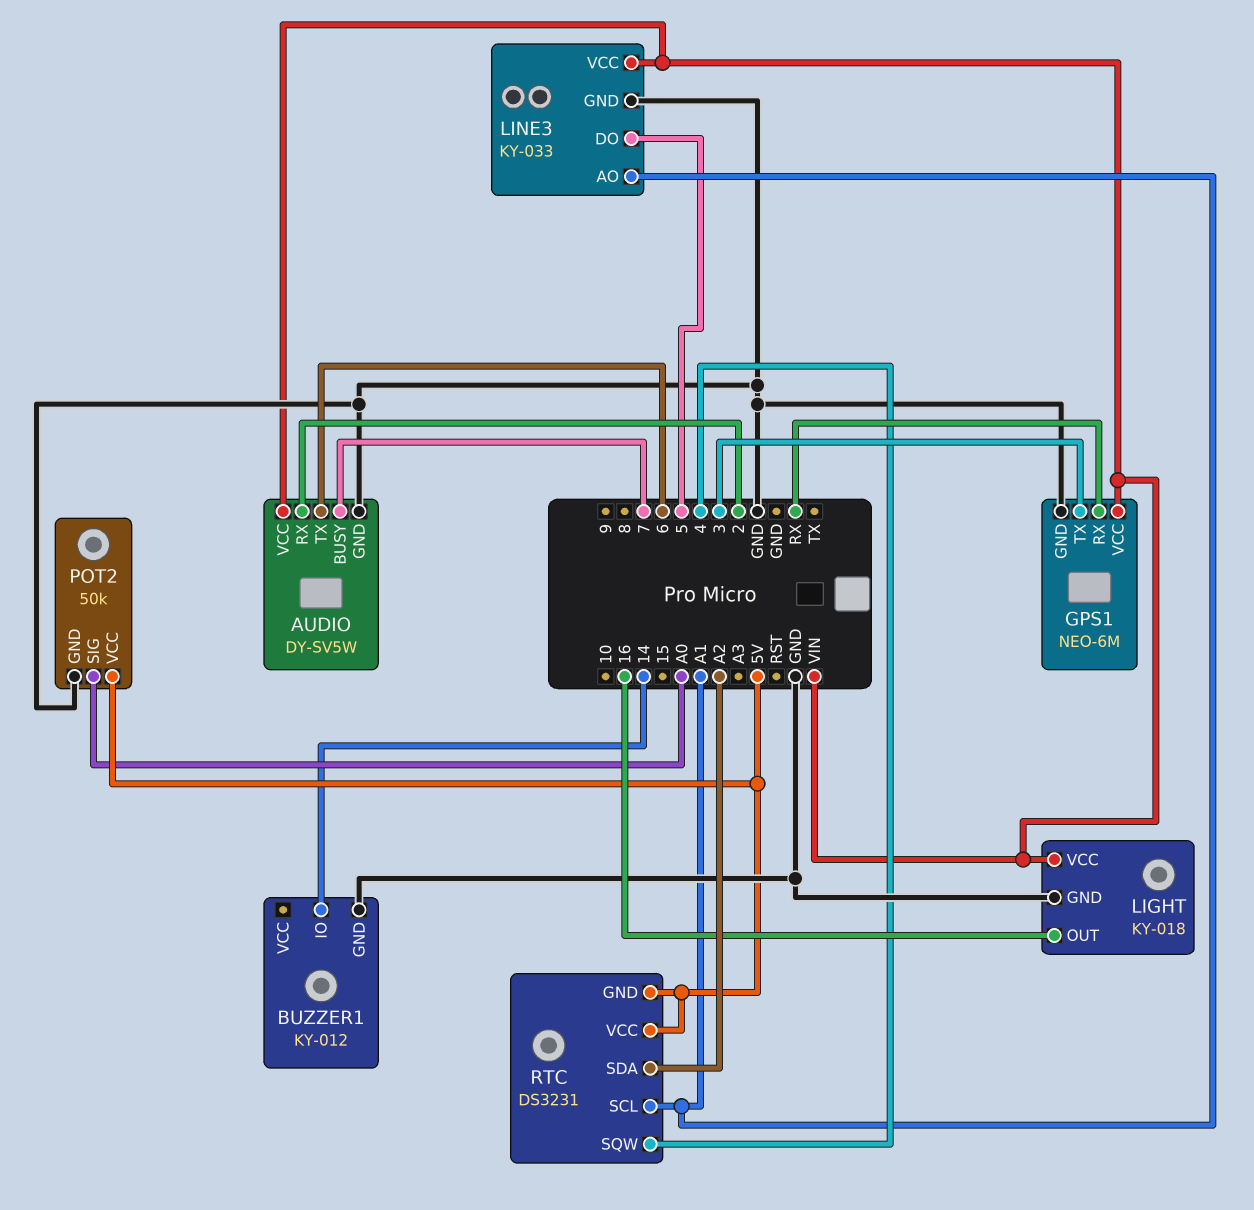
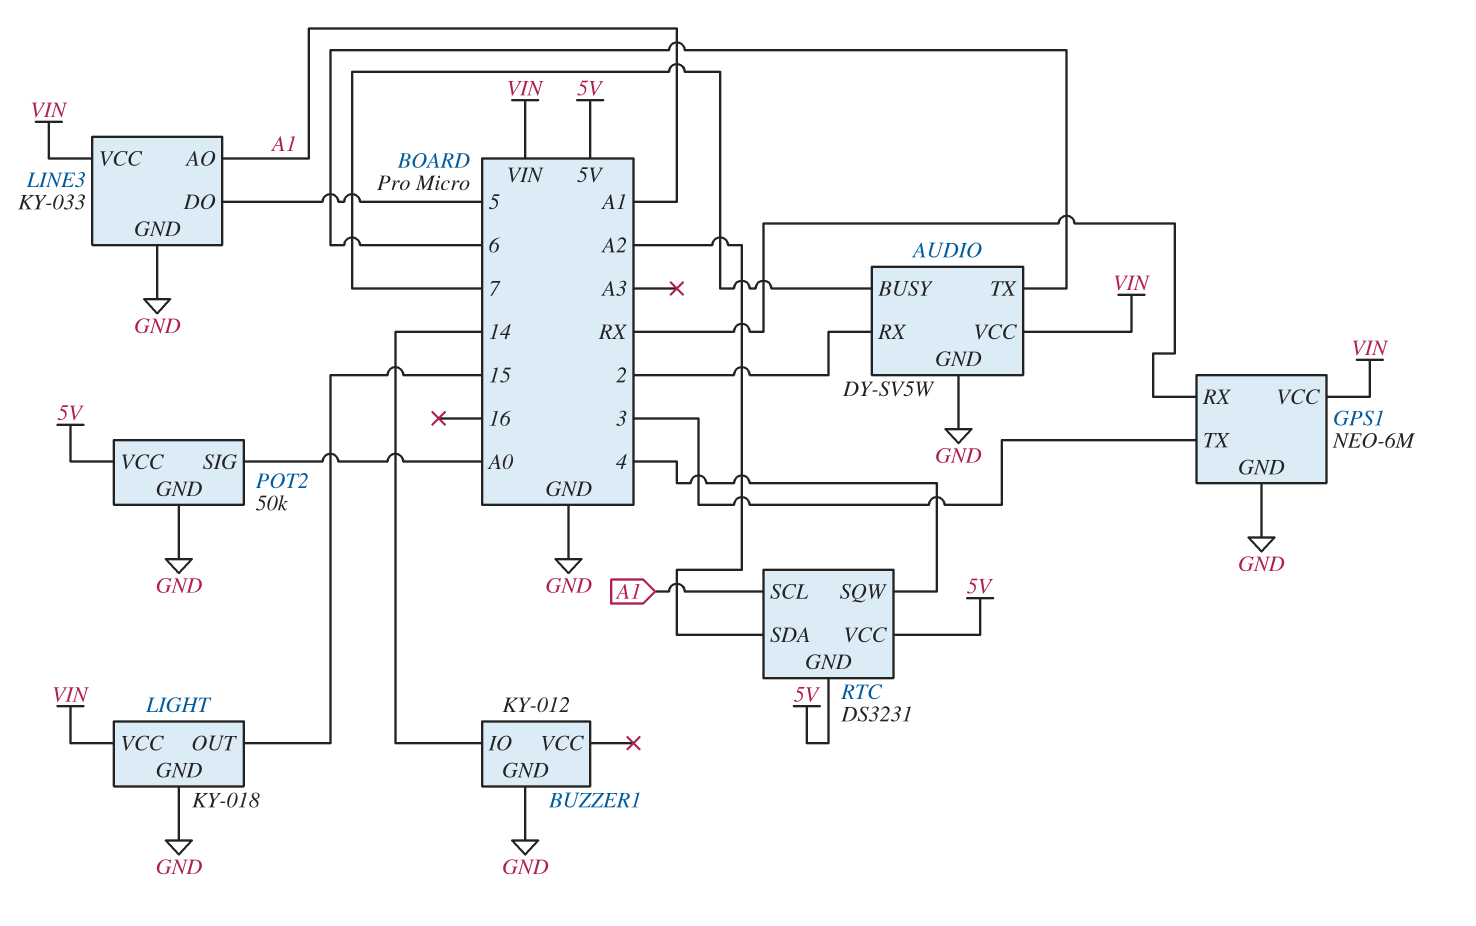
LIGHT pin OUT: 16 -> 15

